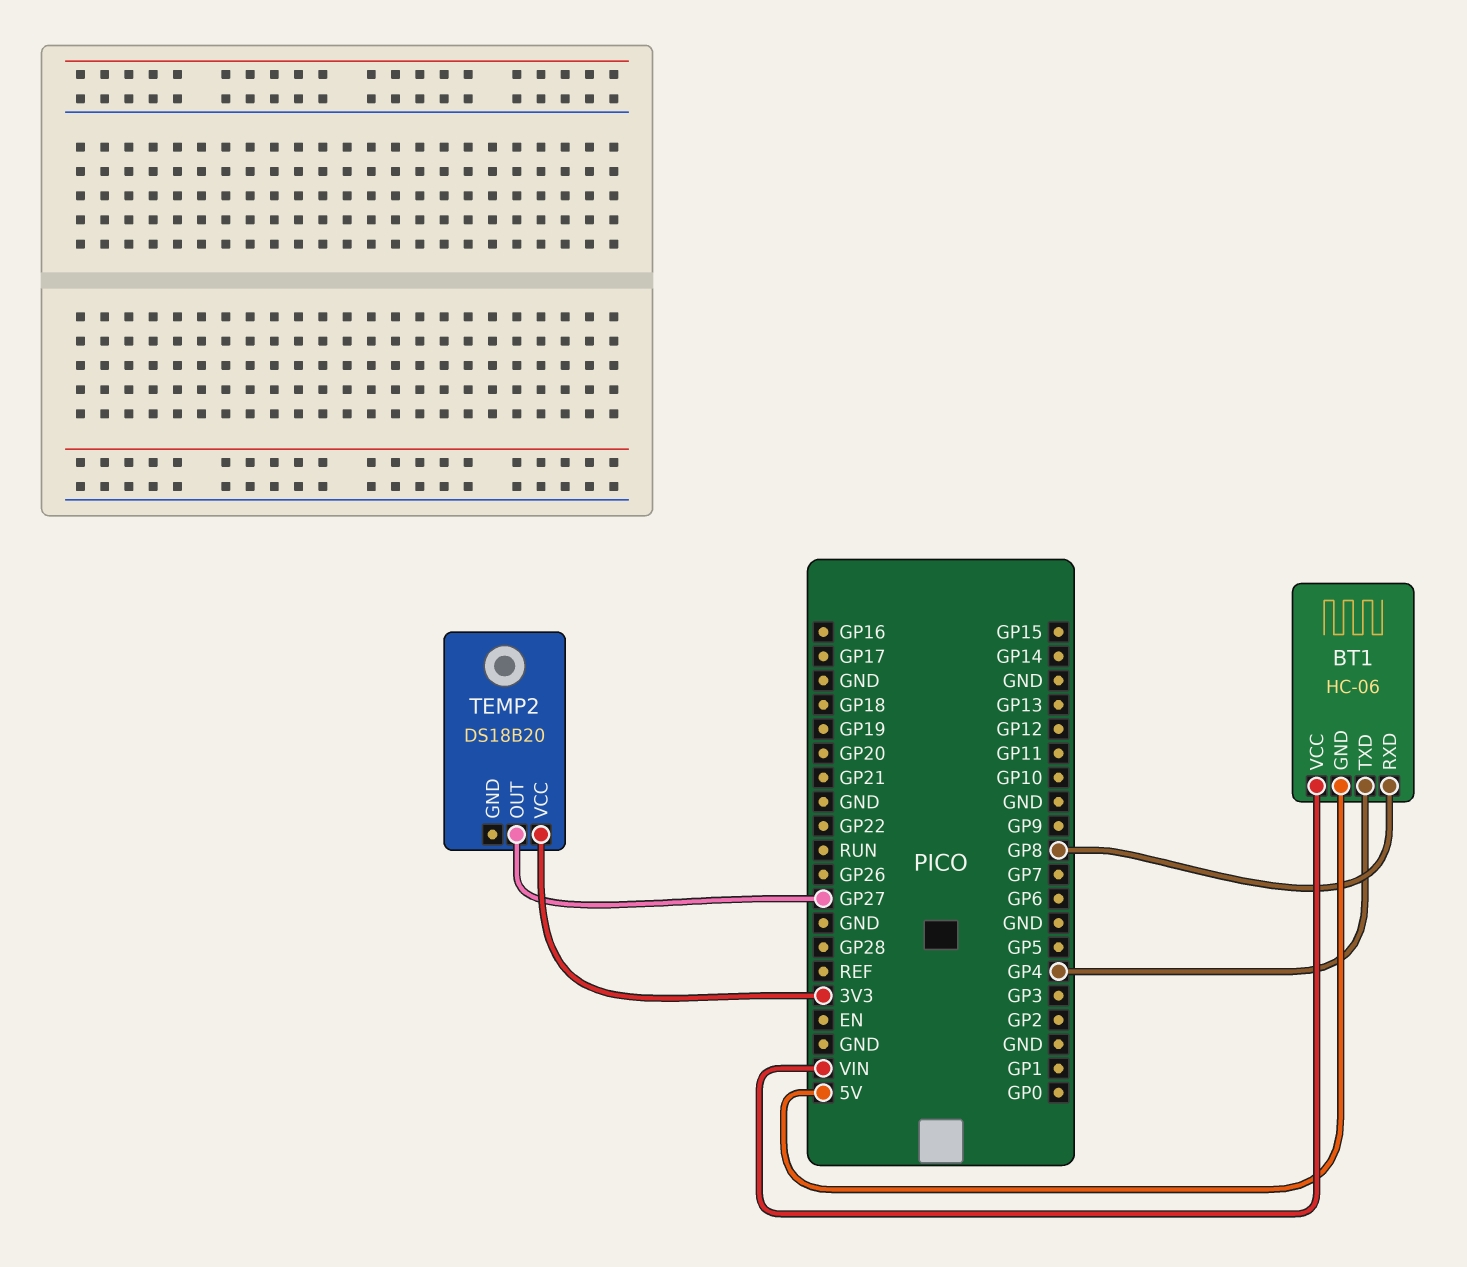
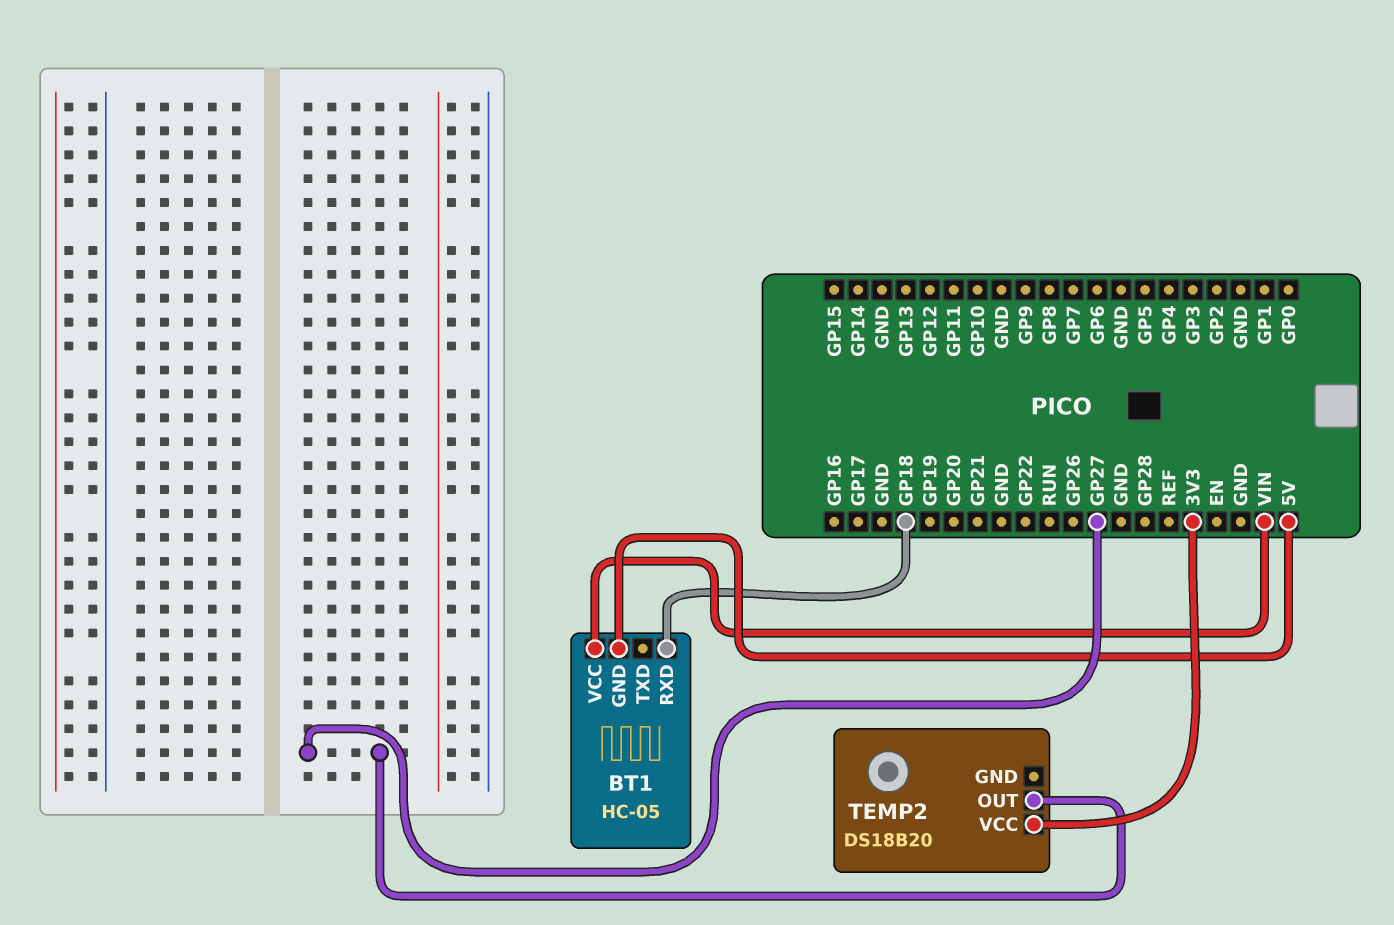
BT1: HC-06 -> HC-05
BT1 pin RXD: GP8 -> GP18
BT1 pin TXD: GP4 -> none

